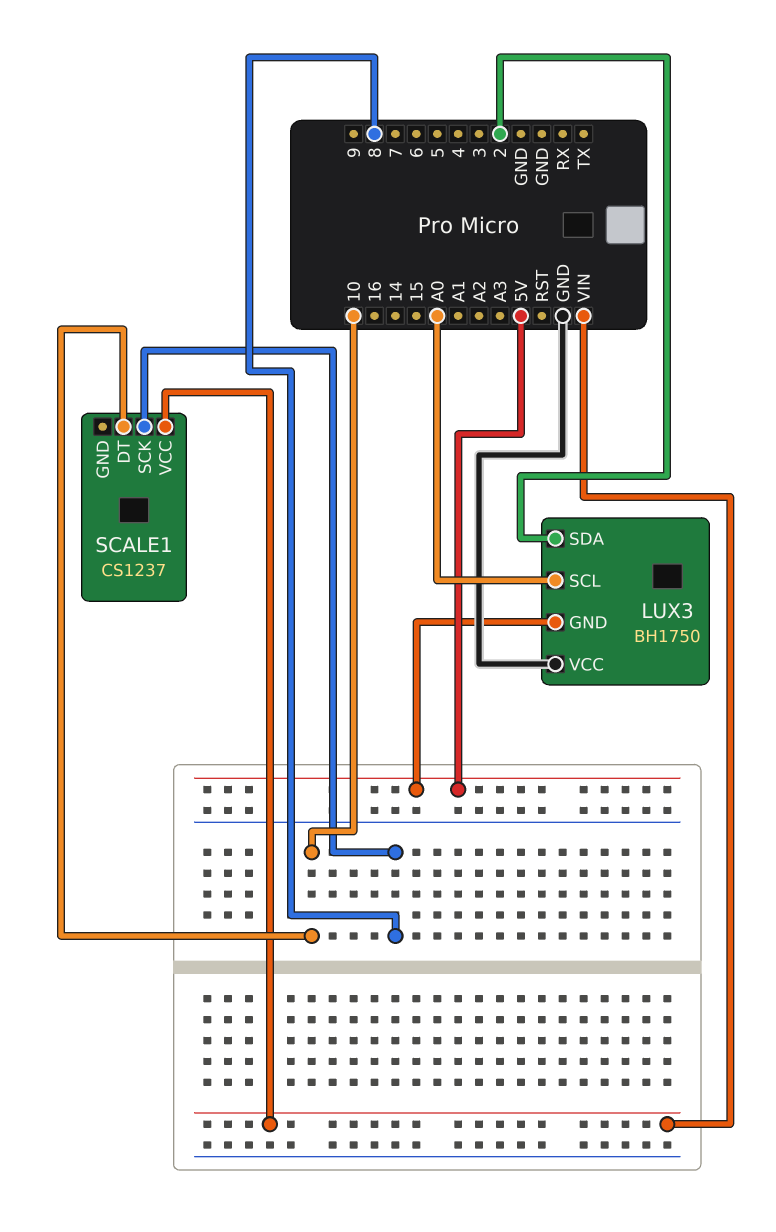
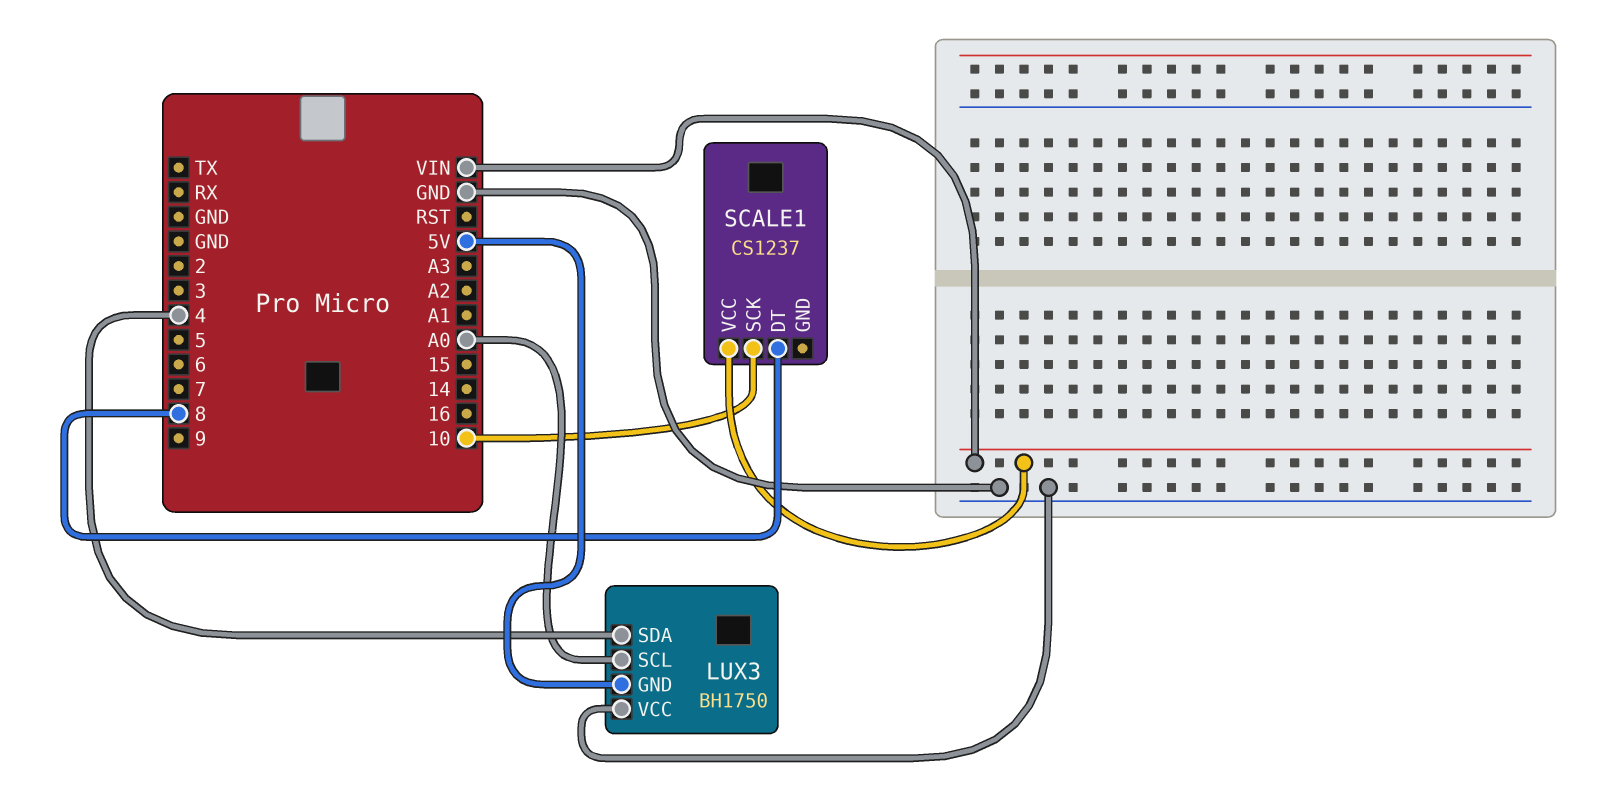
LUX3 pin SDA: 2 -> 4
SCALE1 pin DT: 10 -> 8
SCALE1 pin SCK: 8 -> 10

